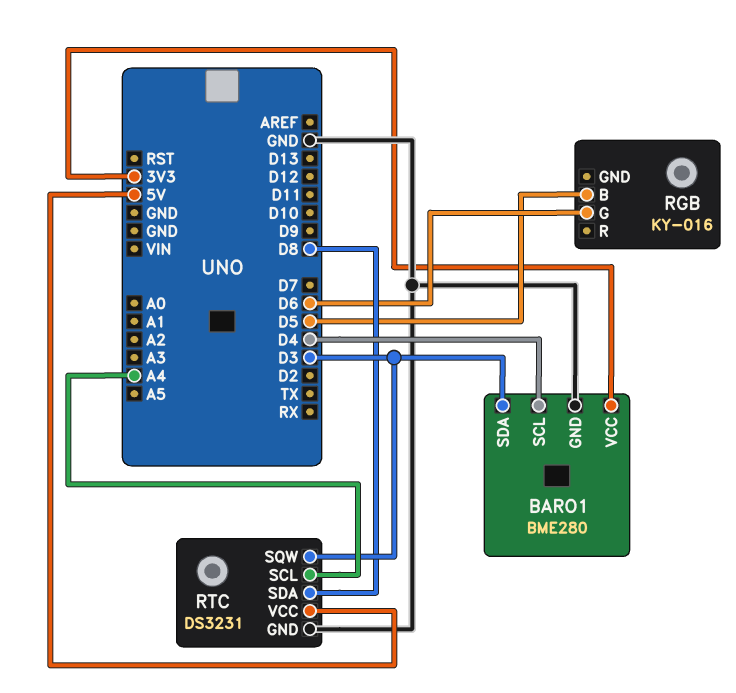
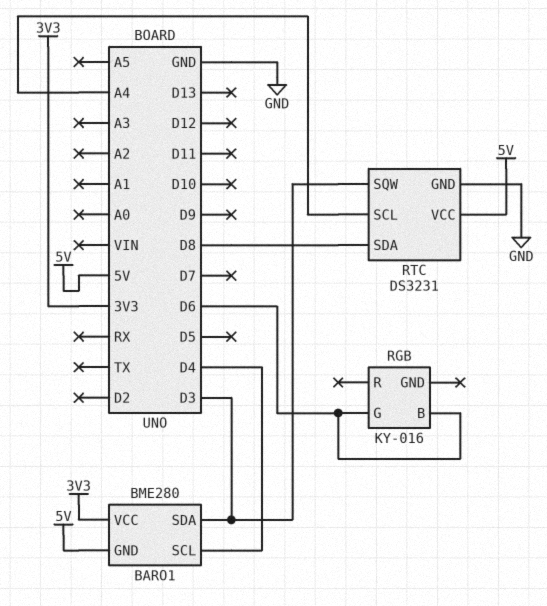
BARO1 pin GND: GND -> 5V
RGB pin B: D5 -> D6

